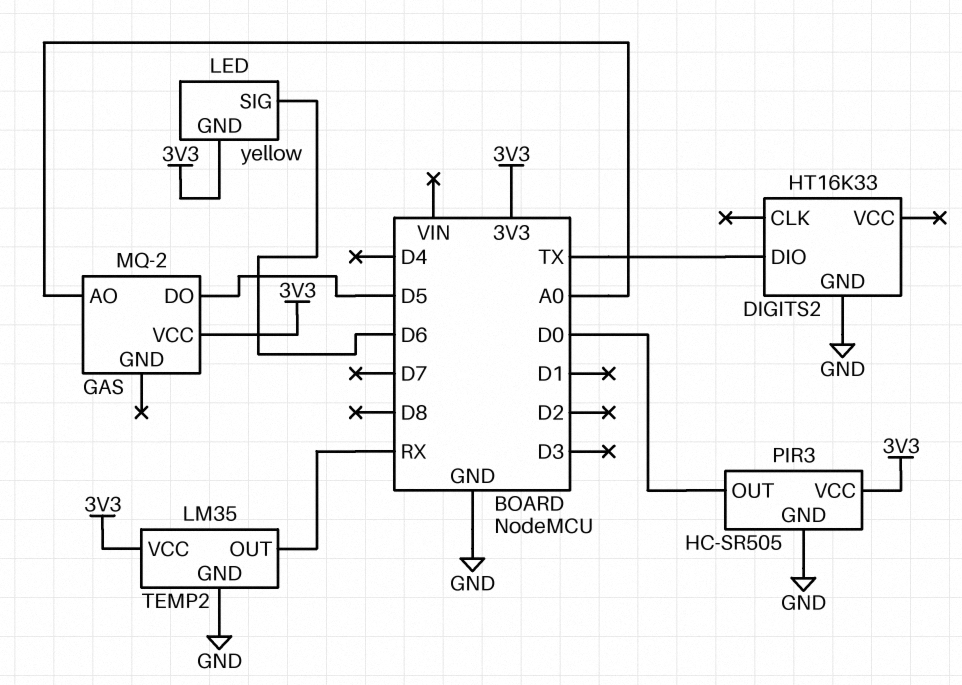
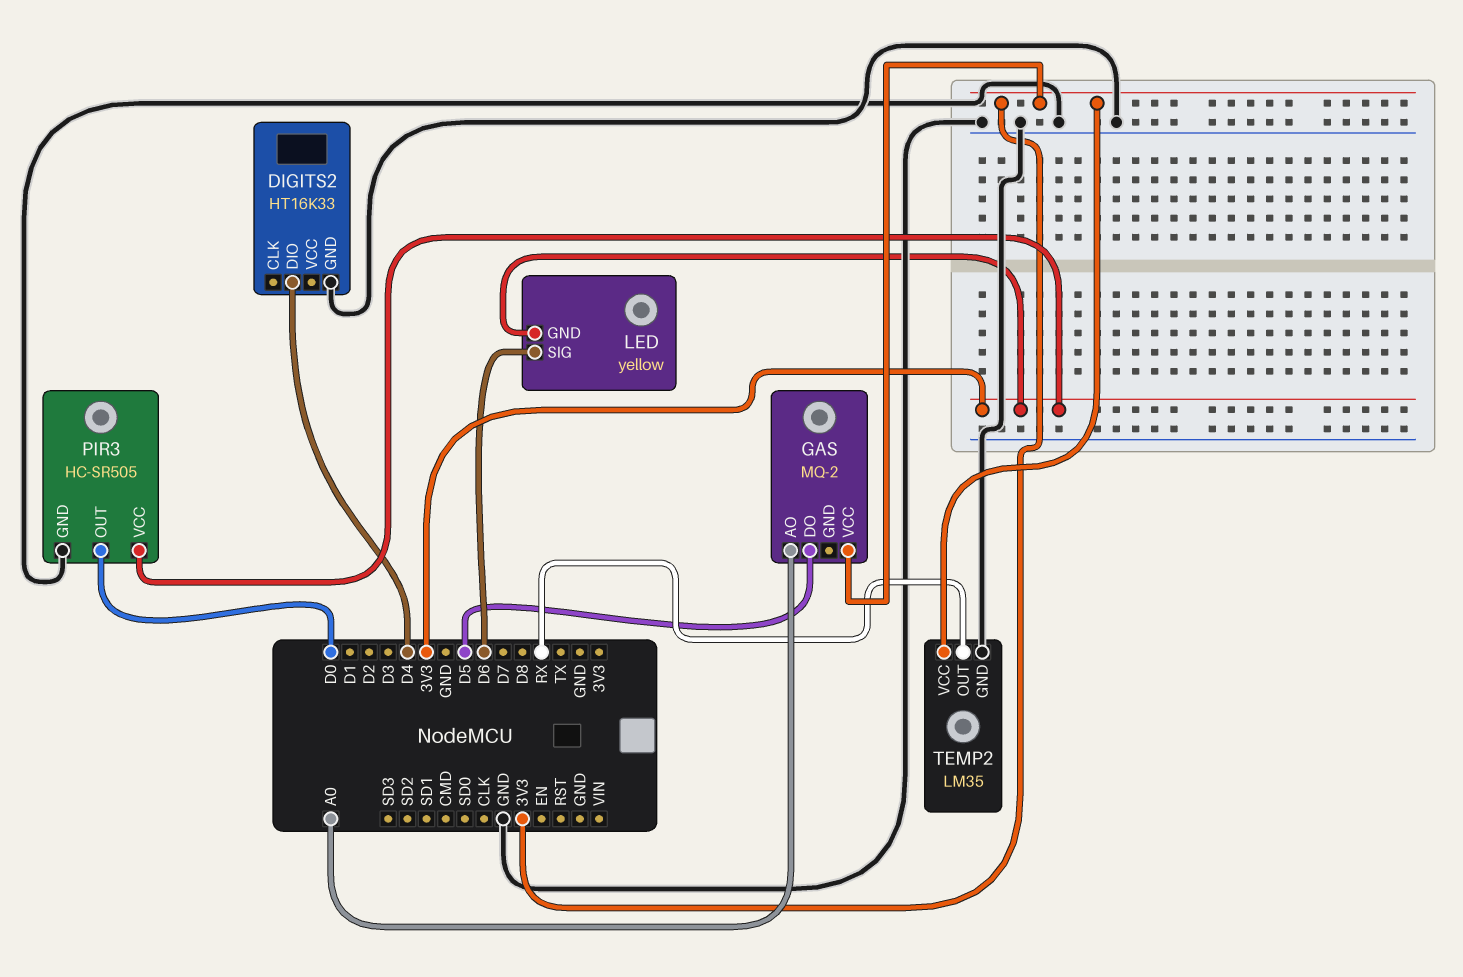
DIGITS2 pin DIO: TX -> D4

